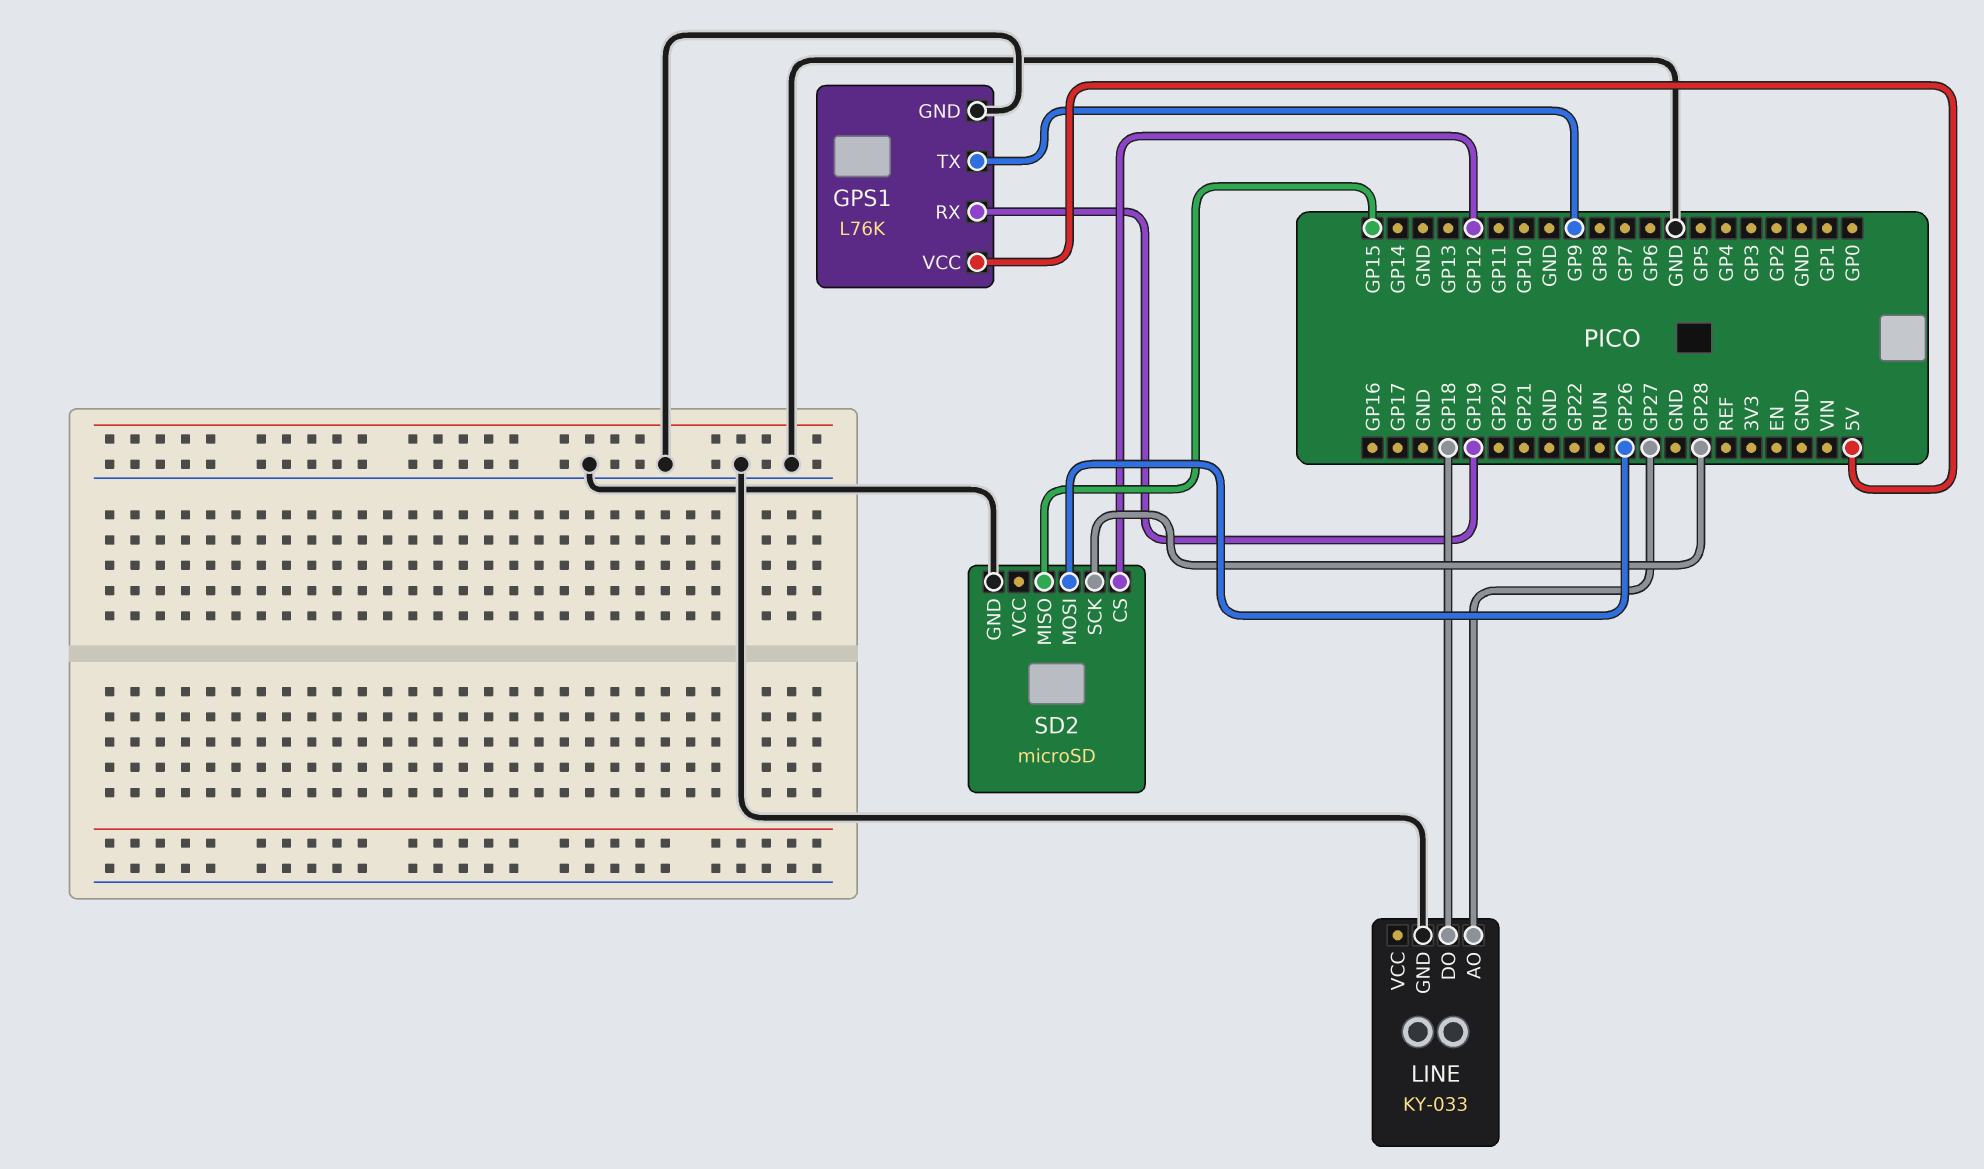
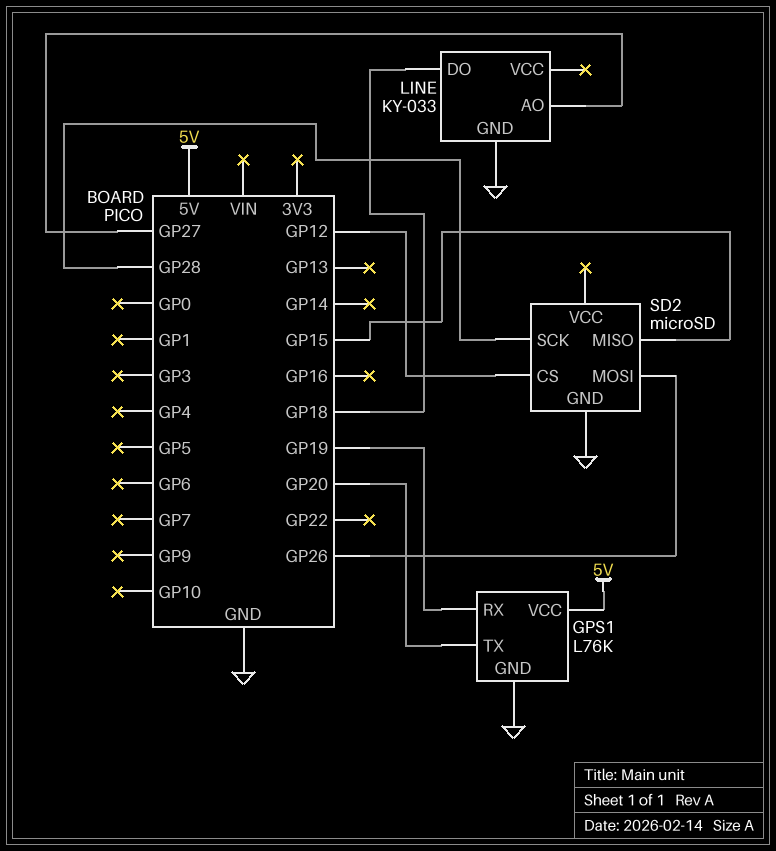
GPS1 pin TX: GP9 -> GP20

